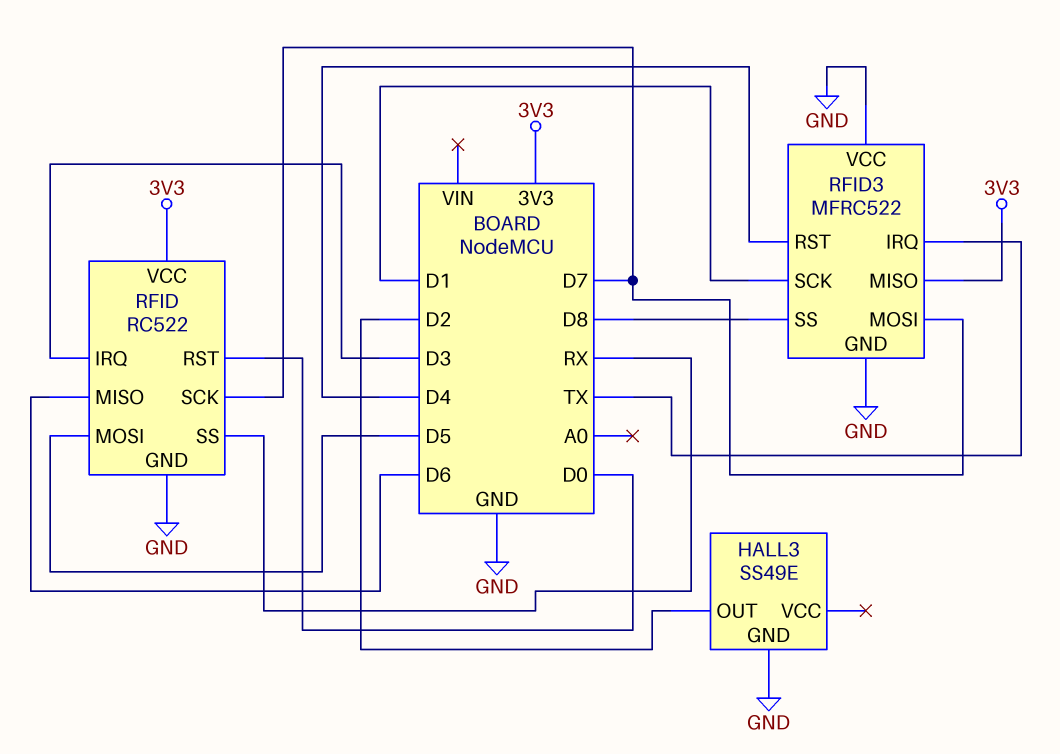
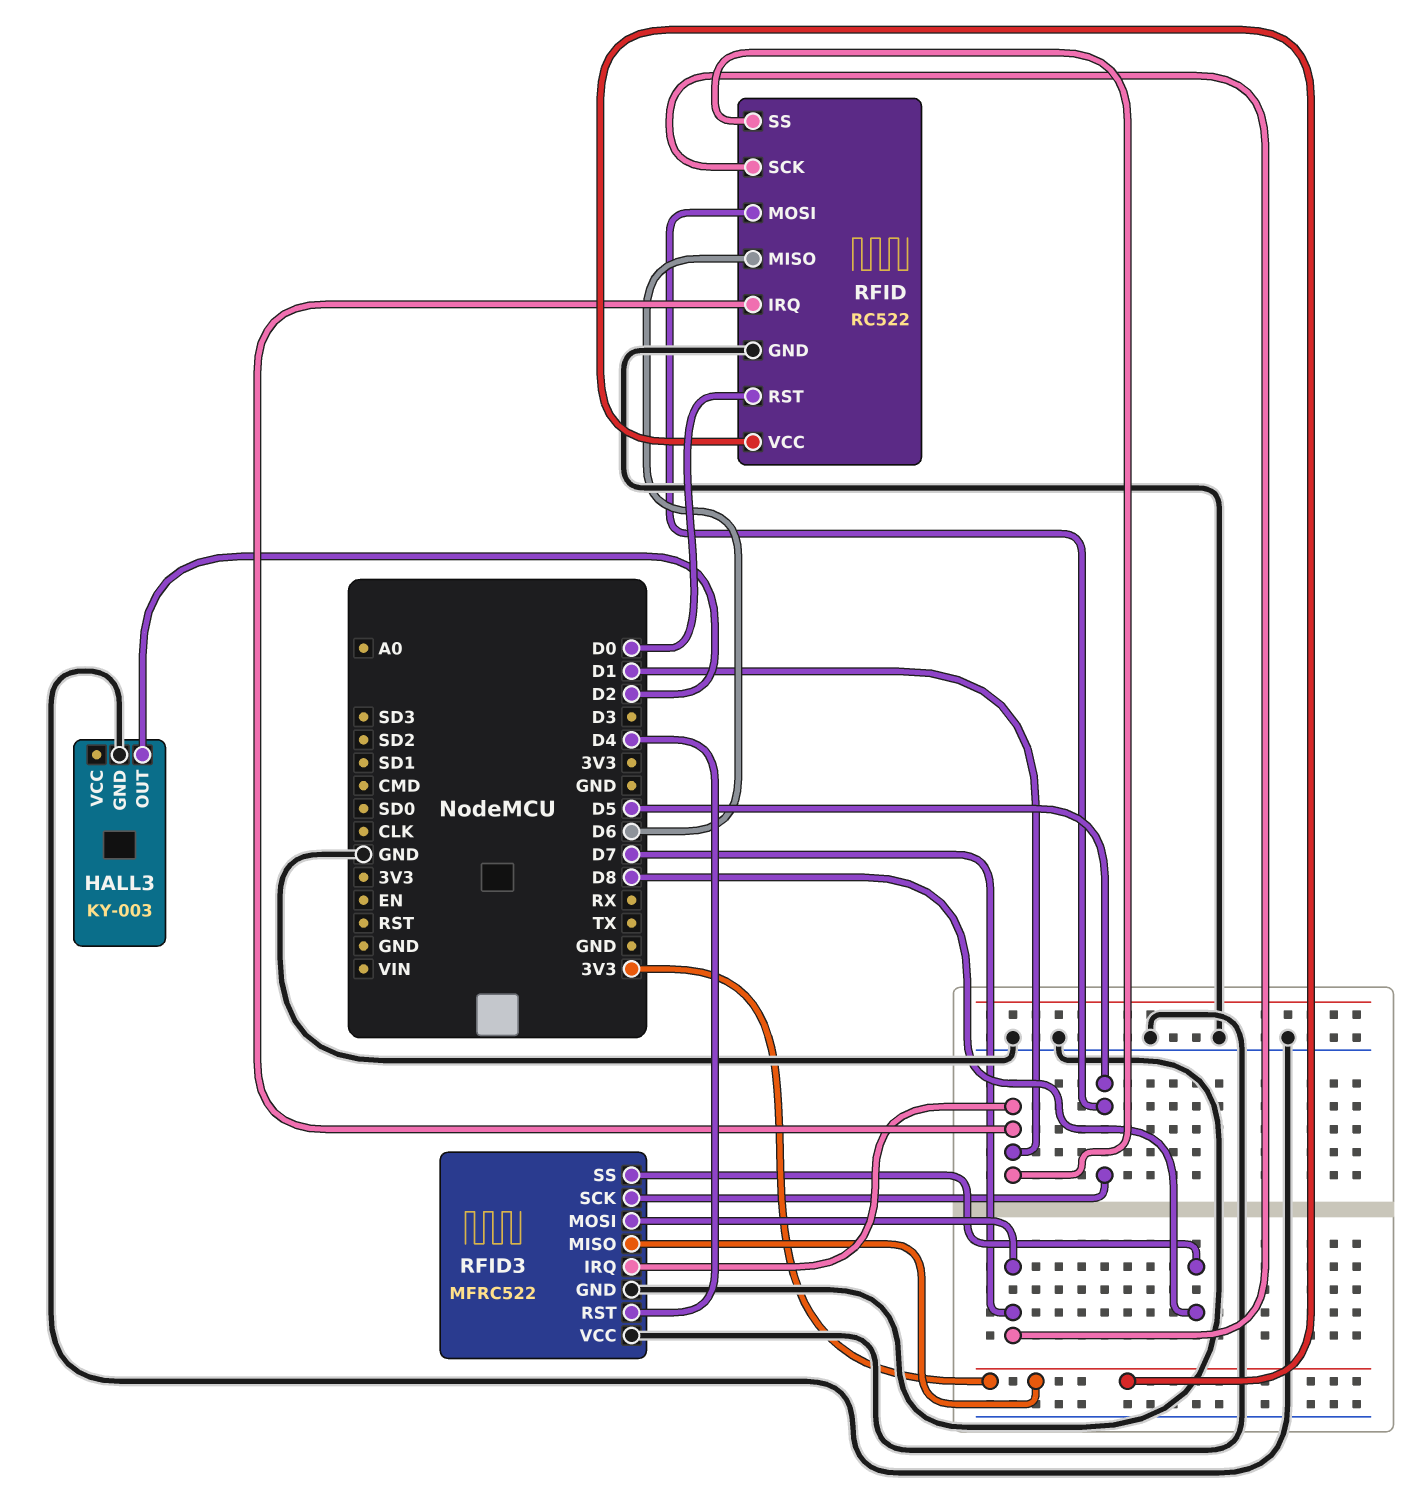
HALL3: SS49E -> KY-003
RFID pin IRQ: D3 -> D1
RFID pin SS: RX -> D1
RFID3 pin IRQ: TX -> D1
RFID3 pin SCK: D1 -> D5

